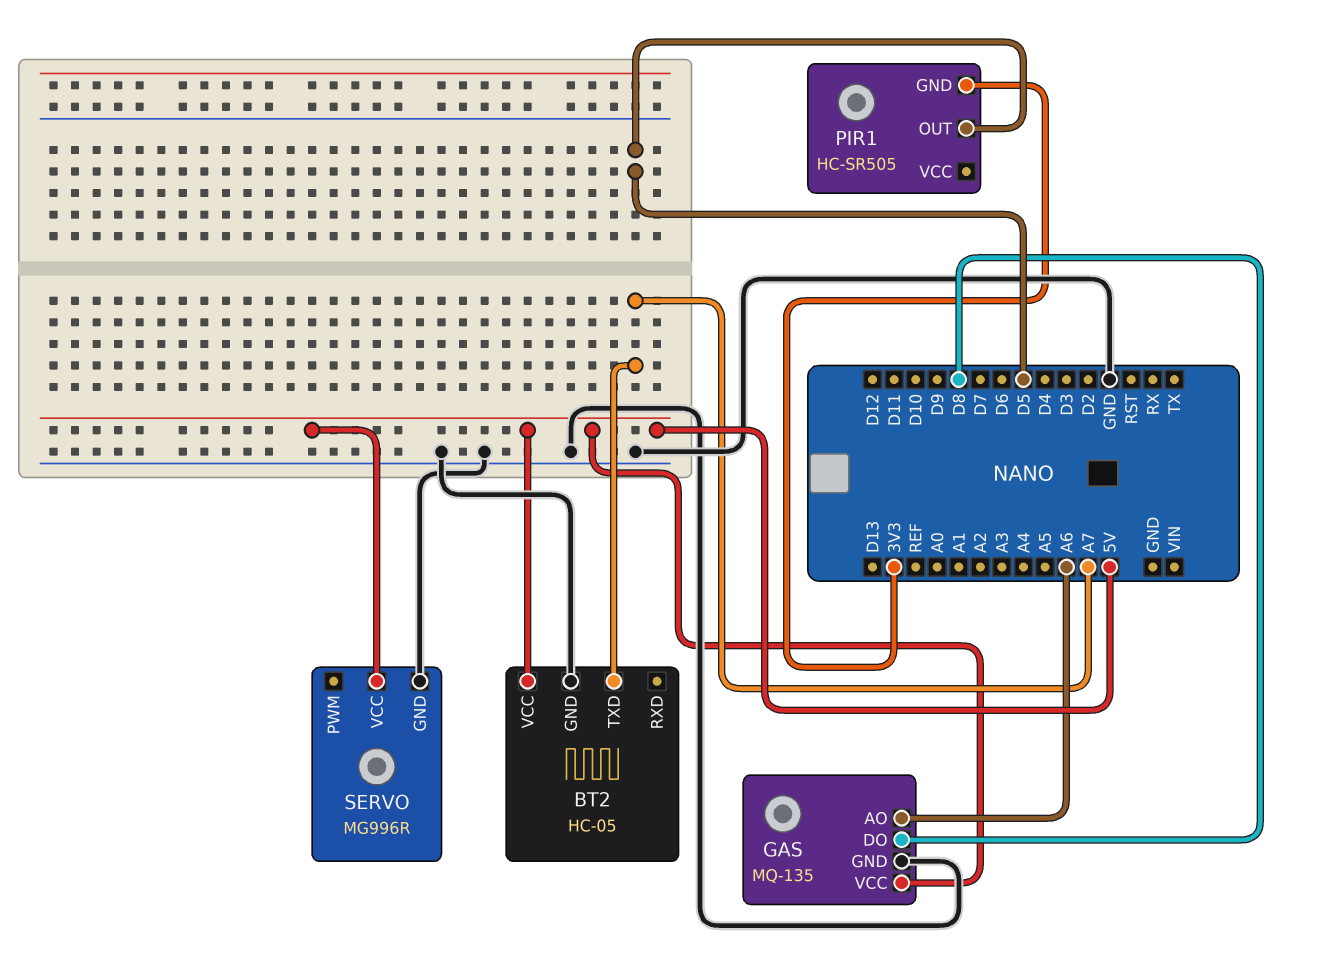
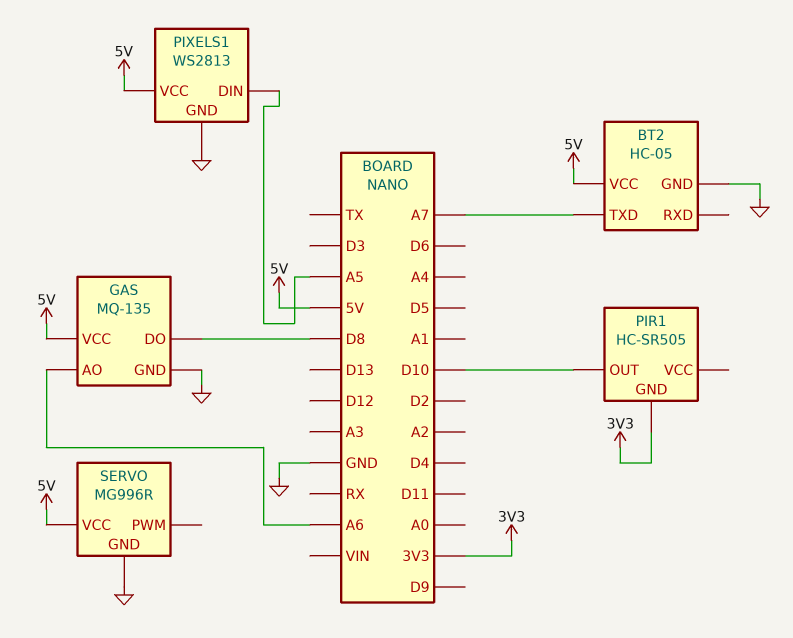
PIR1 pin OUT: D5 -> D10
PIXELS1: none -> WS2813
PIXELS1 pin DIN: none -> A5
PIXELS1 pin GND: none -> GND
PIXELS1 pin VCC: none -> 5V

